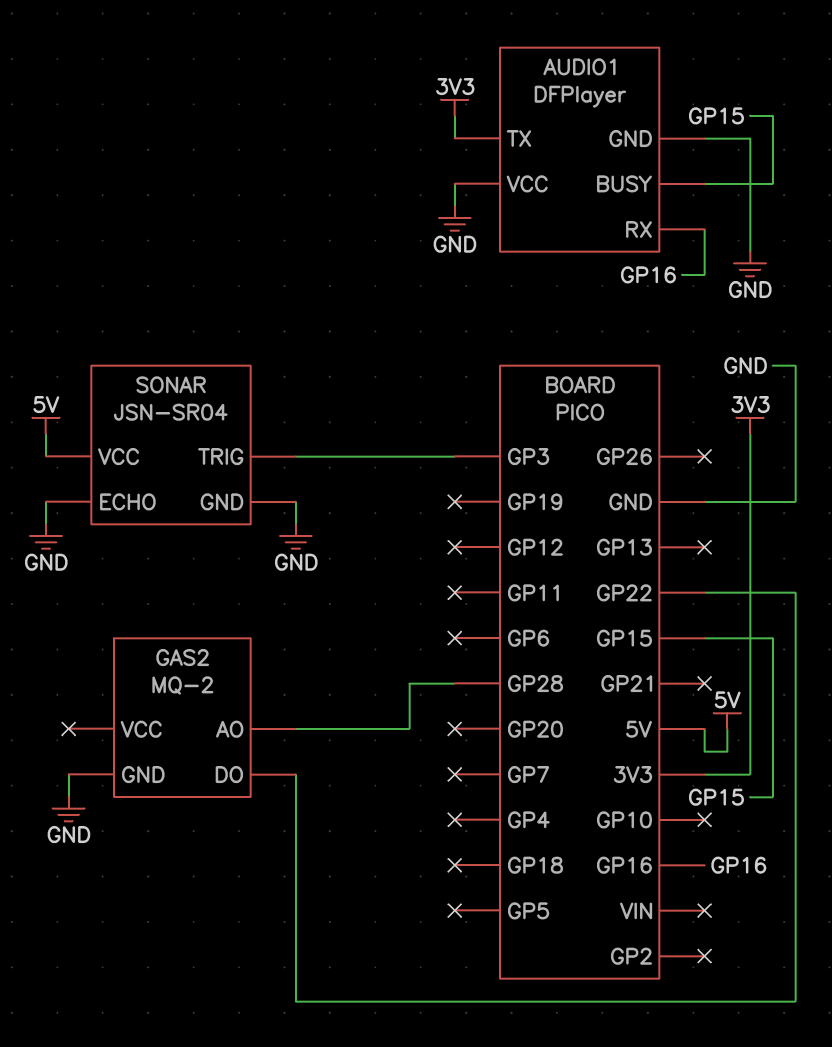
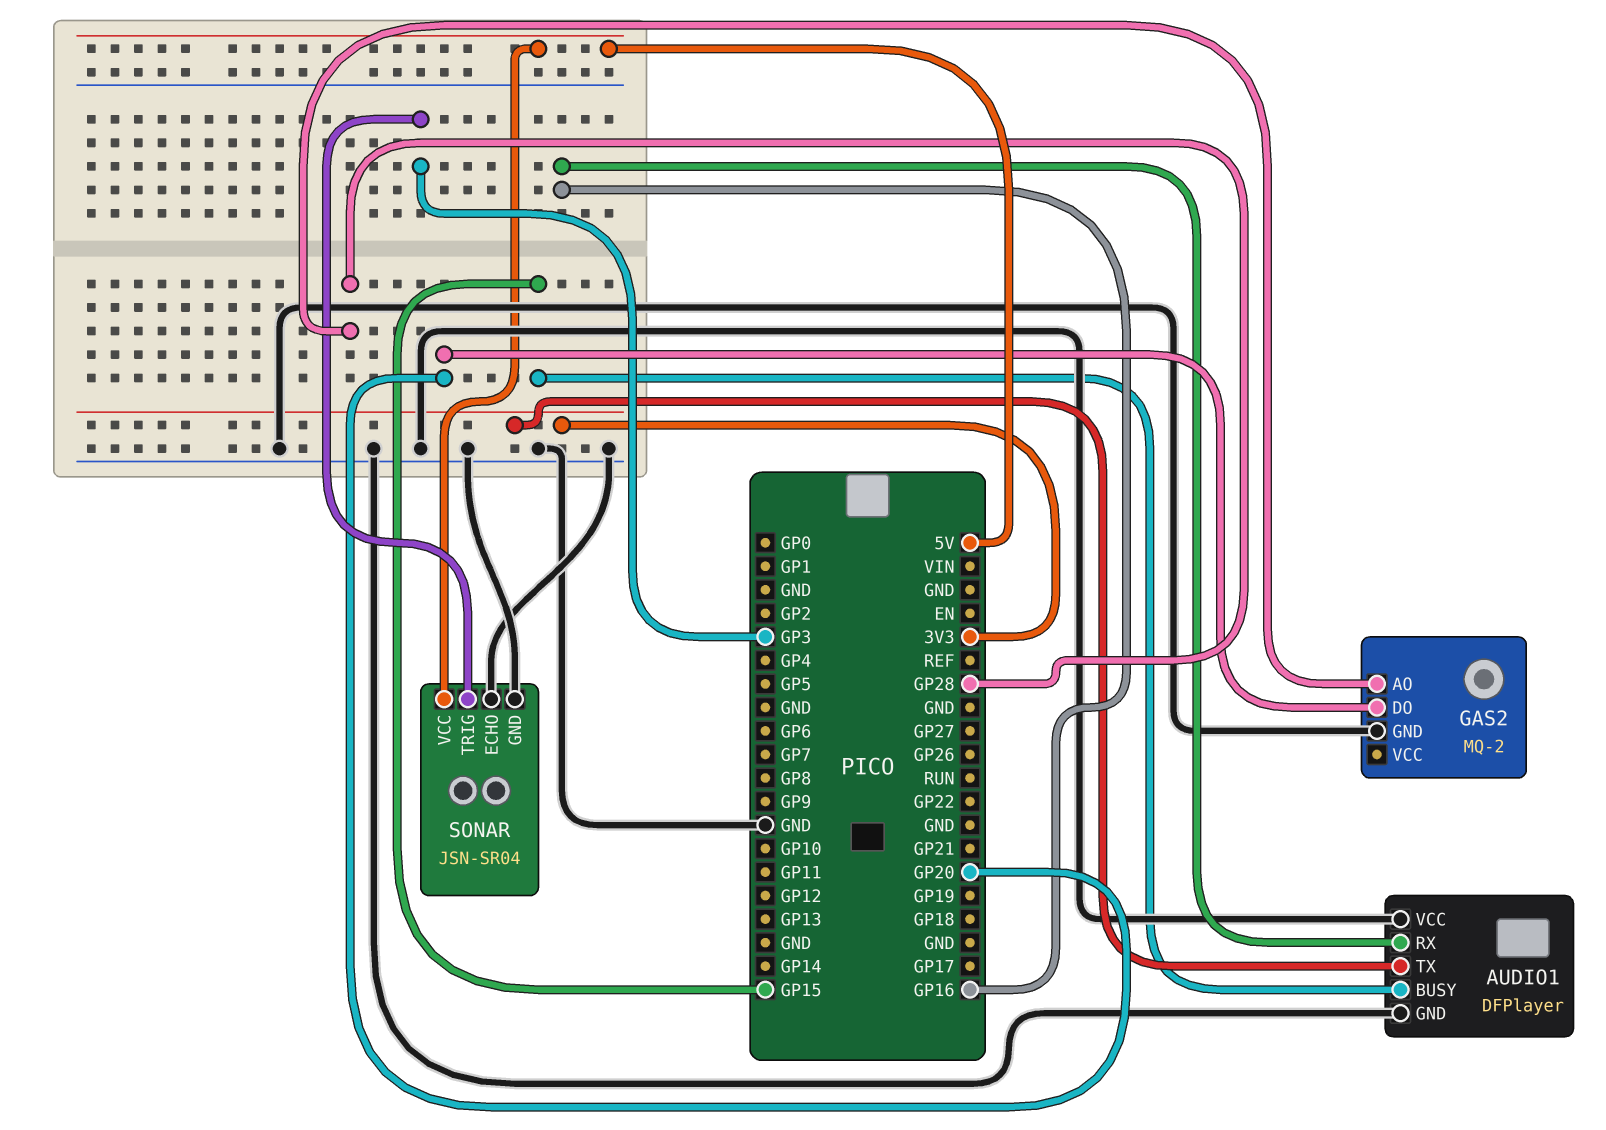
GAS2 pin DO: GP22 -> GP20

